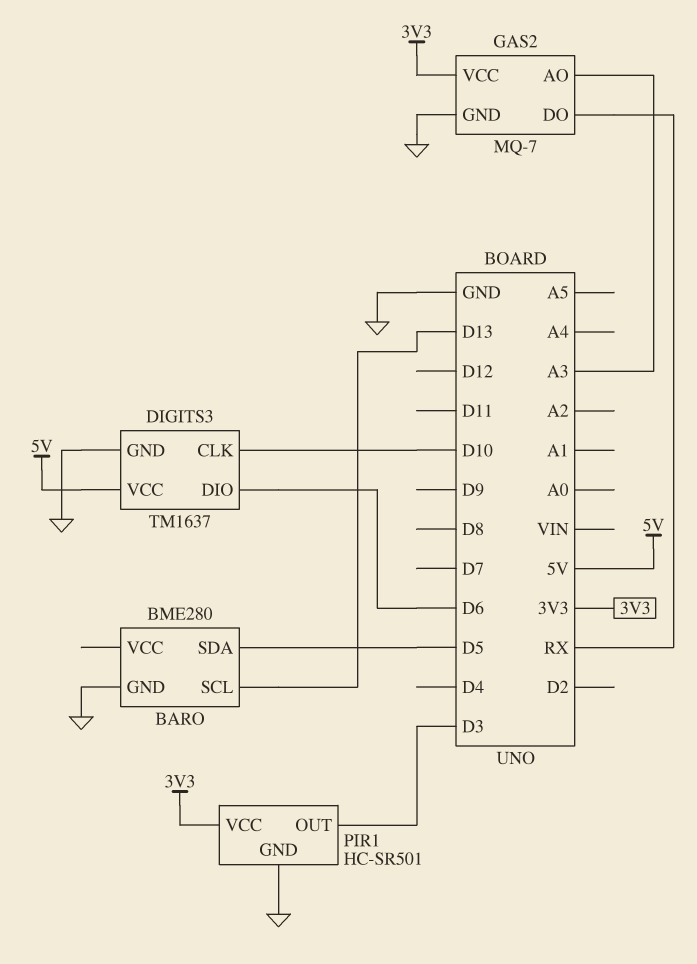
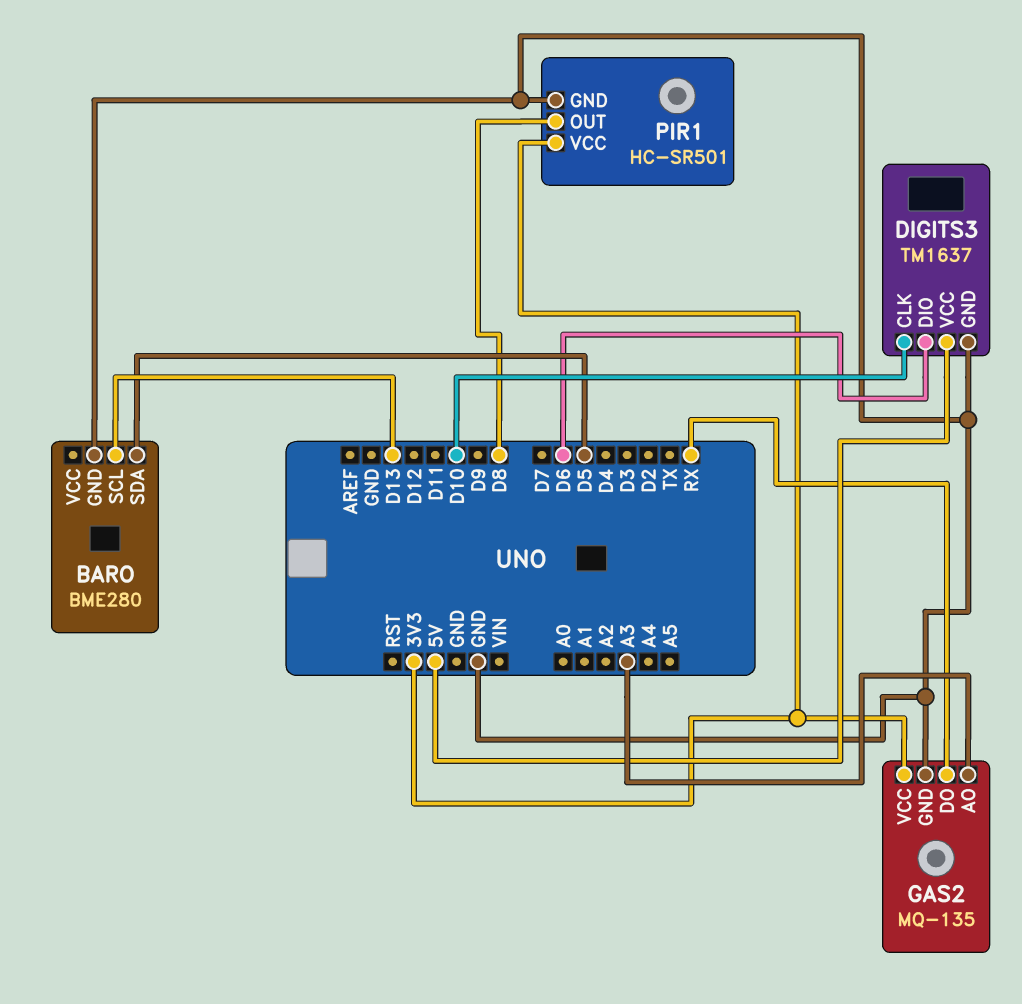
GAS2: MQ-7 -> MQ-135
PIR1 pin OUT: D3 -> D8

